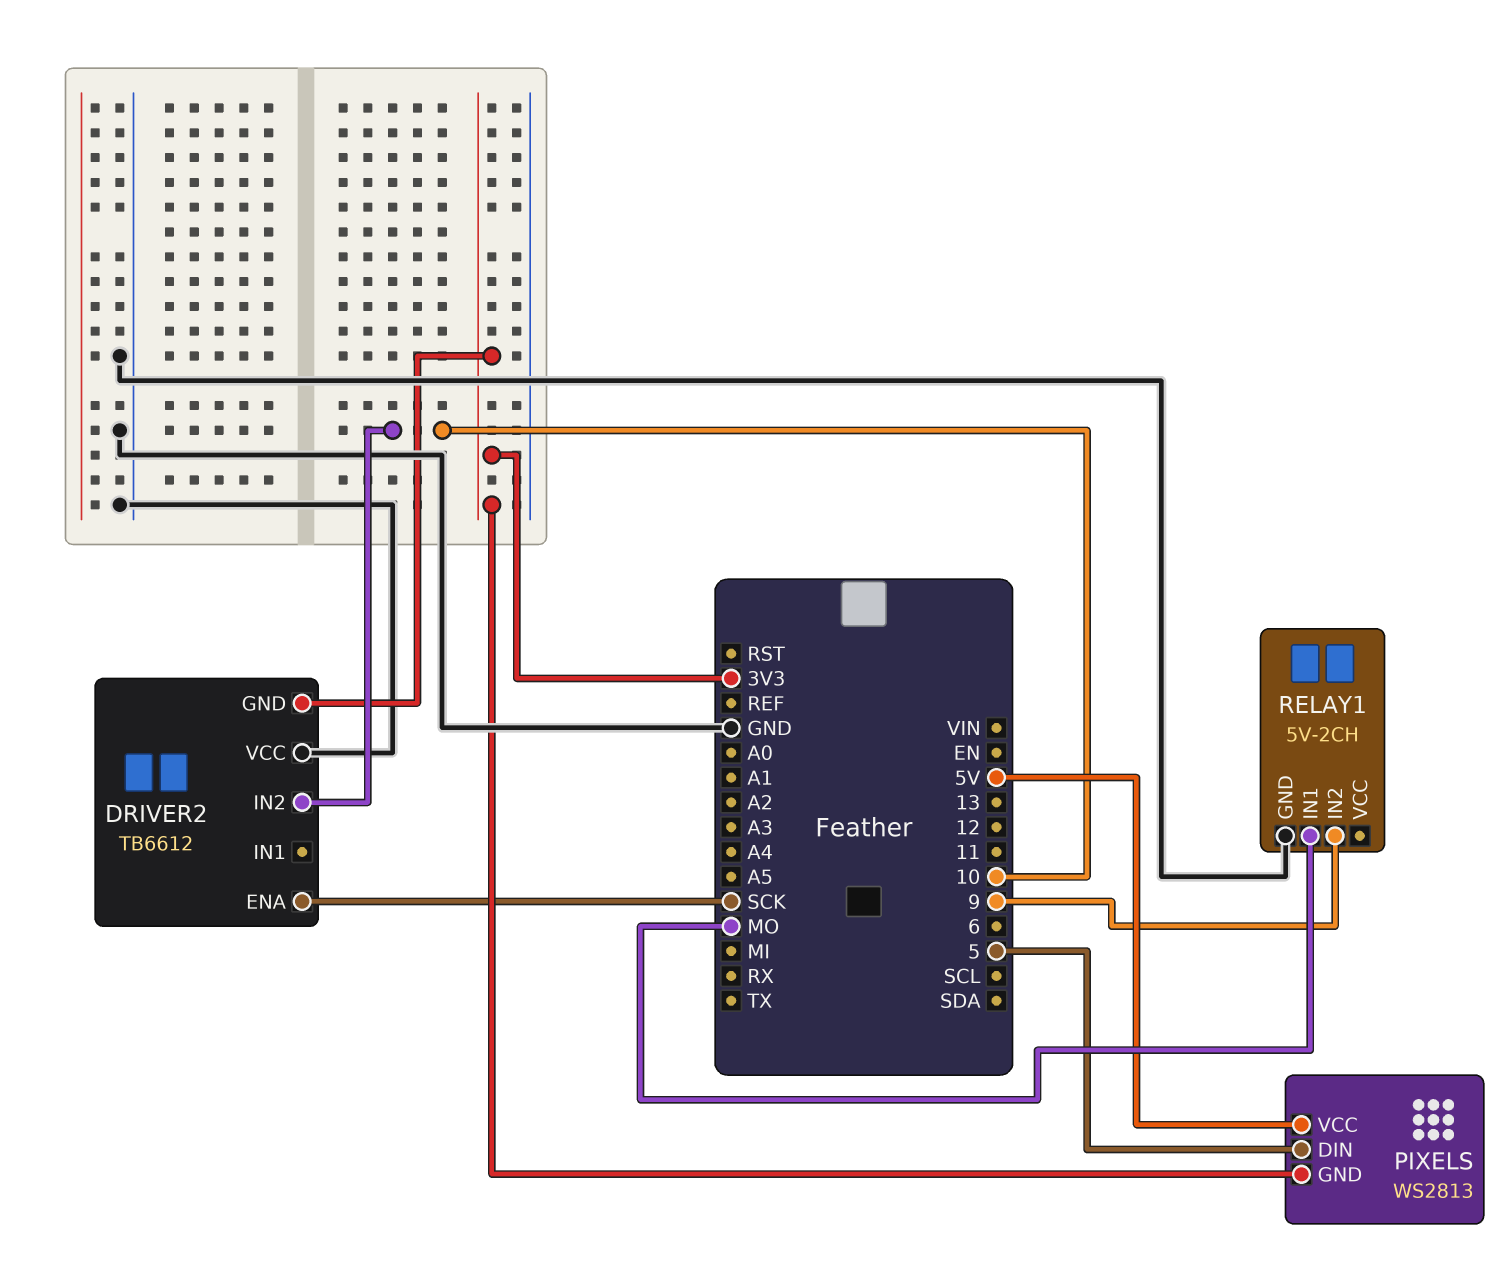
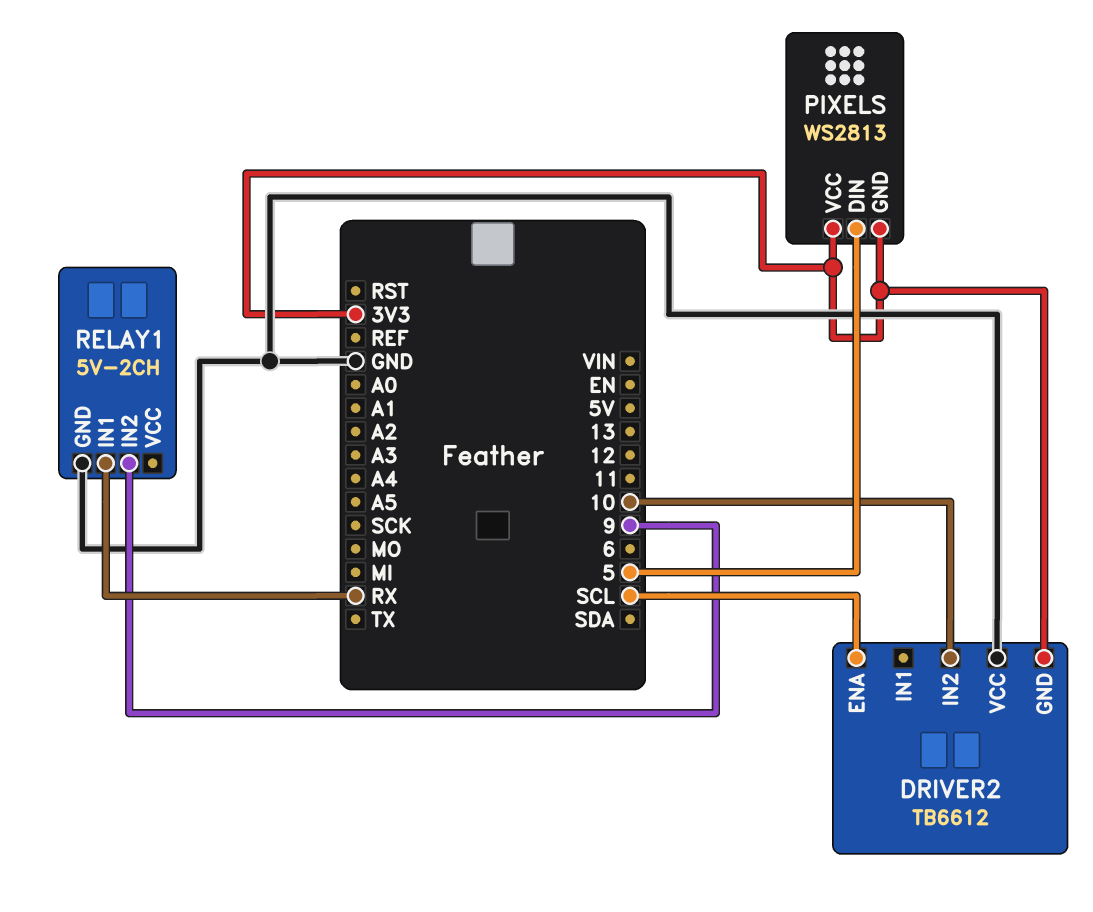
DRIVER2 pin ENA: SCK -> SCL
PIXELS pin VCC: 5V -> 3V3
RELAY1 pin IN1: MO -> RX

